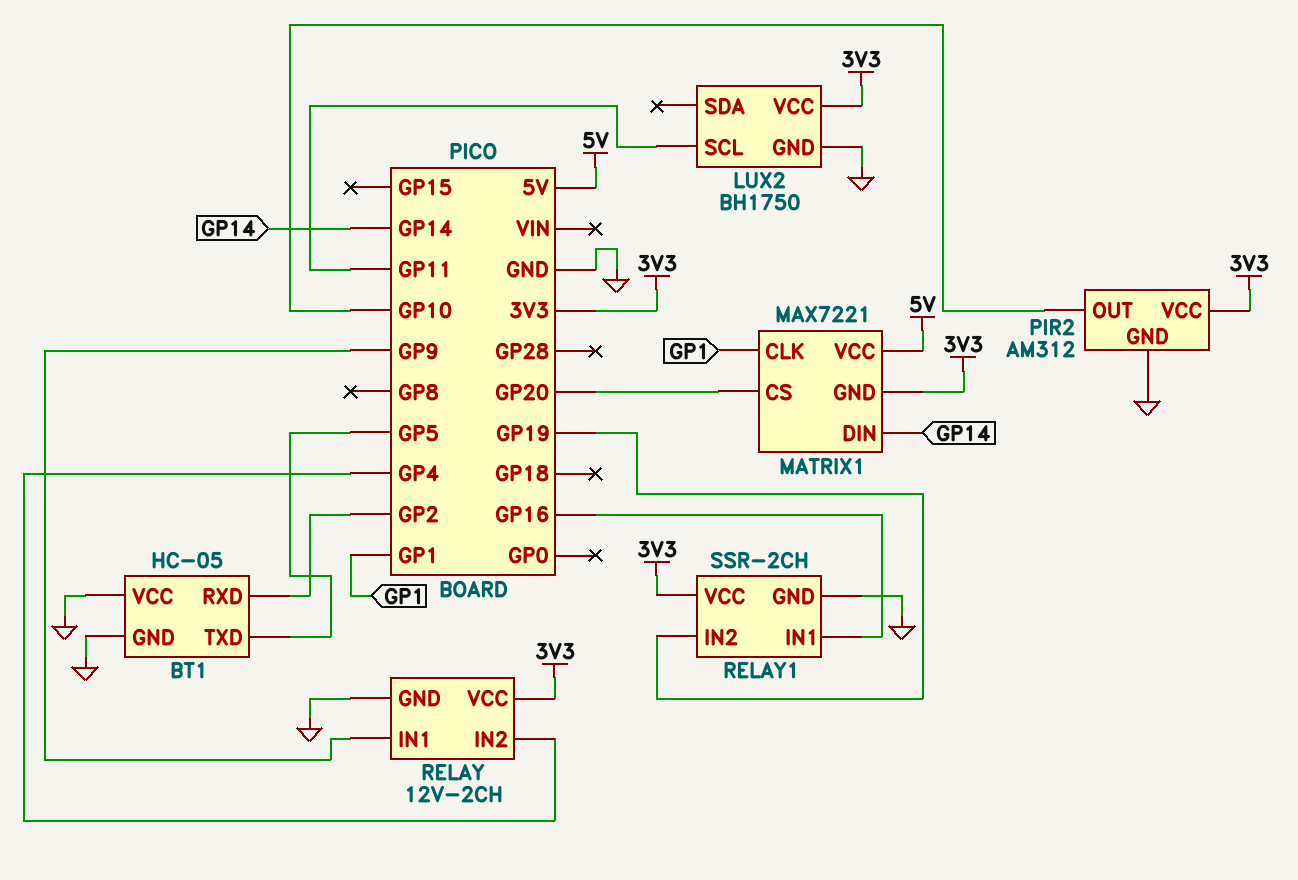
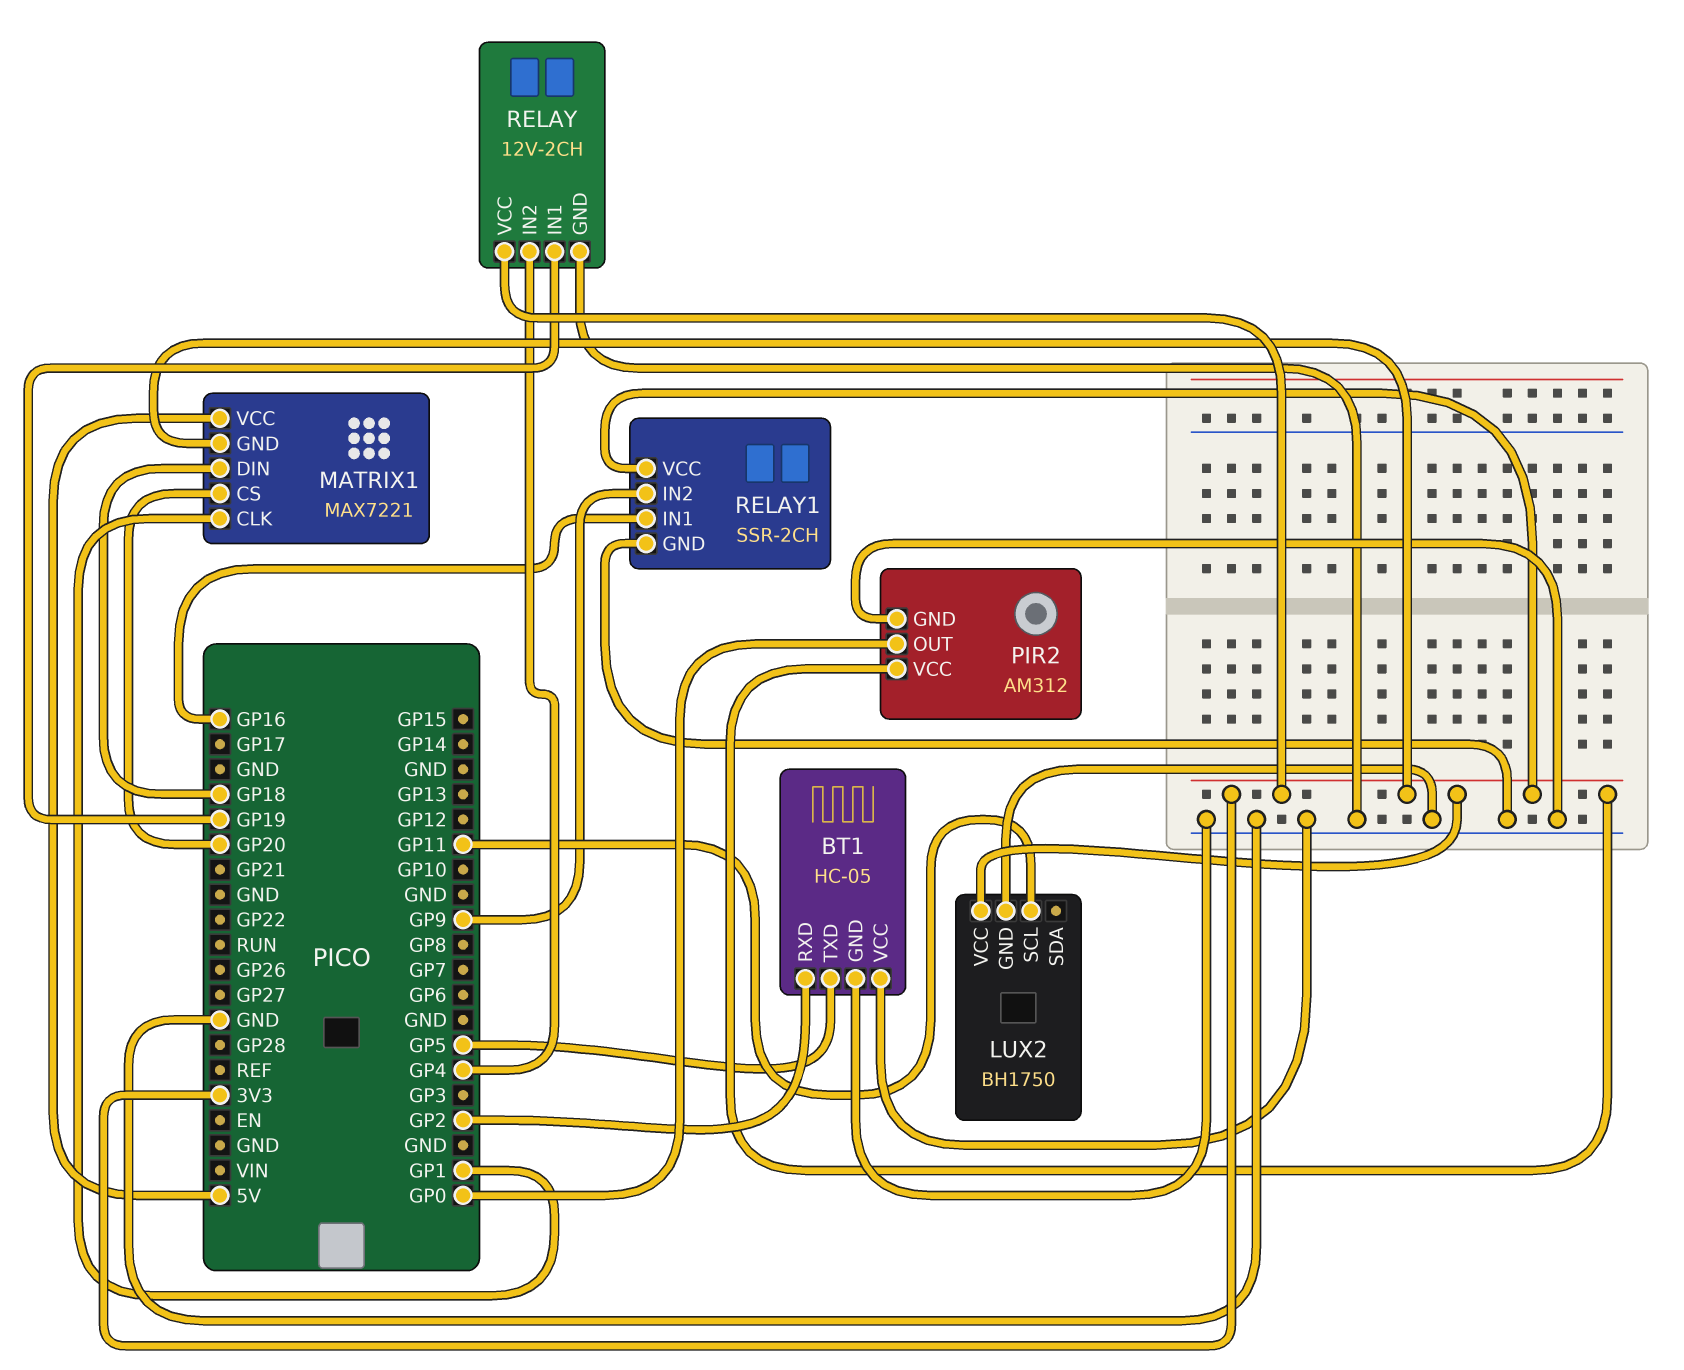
MATRIX1 pin DIN: GP14 -> GP18
PIR2 pin OUT: GP10 -> GP0
RELAY pin IN1: GP9 -> GP19
RELAY1 pin IN2: GP19 -> GP9

